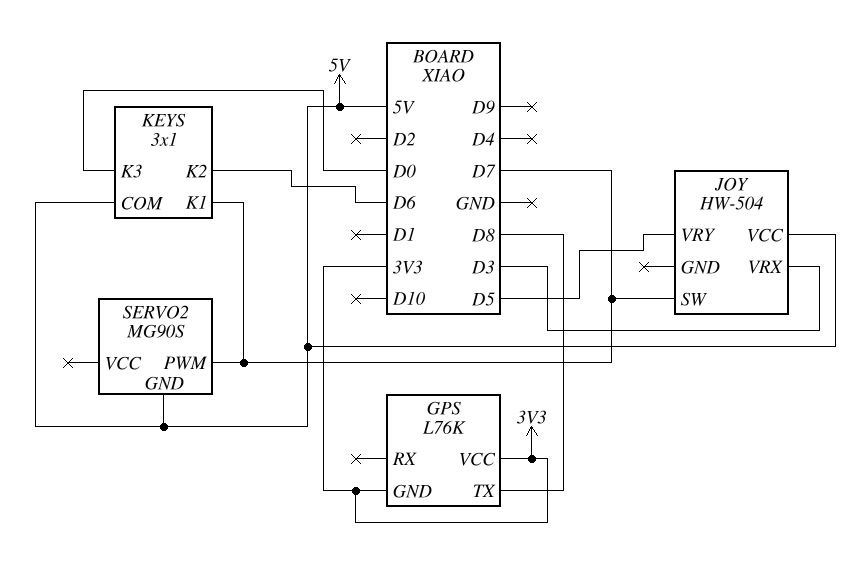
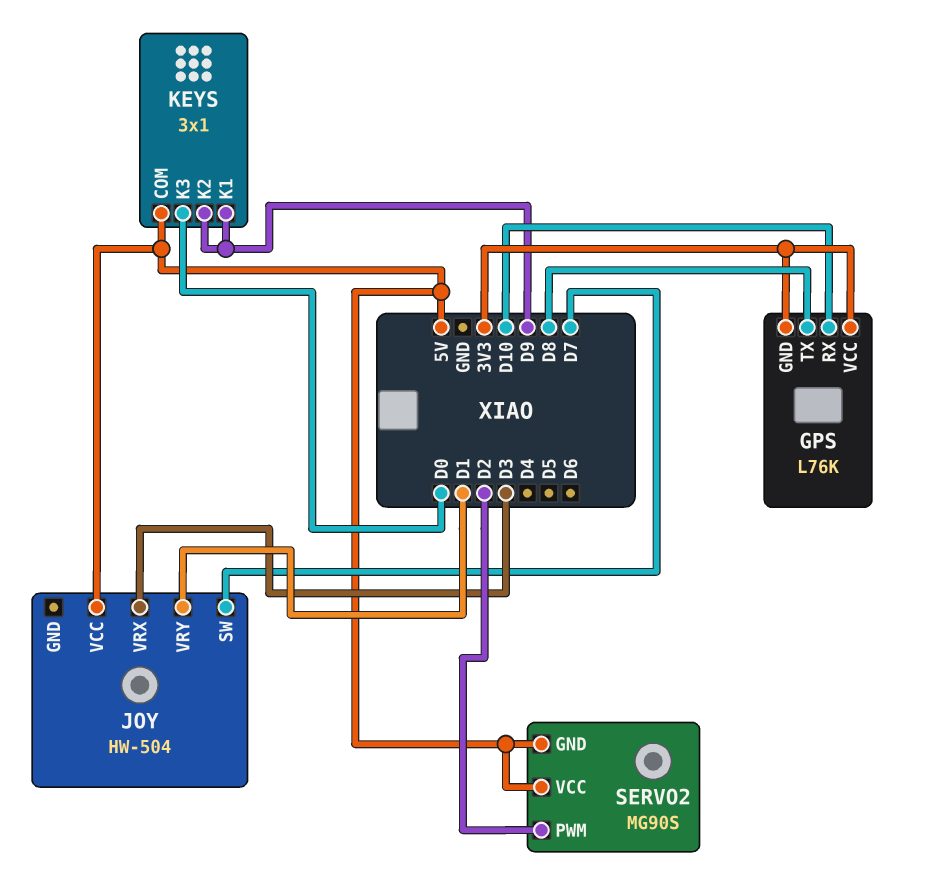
GPS pin RX: none -> D10
JOY pin VRY: D5 -> D1
KEYS pin K1: D7 -> D9
KEYS pin K2: D6 -> D9
SERVO2 pin PWM: D7 -> D2
SERVO2 pin VCC: none -> 5V

